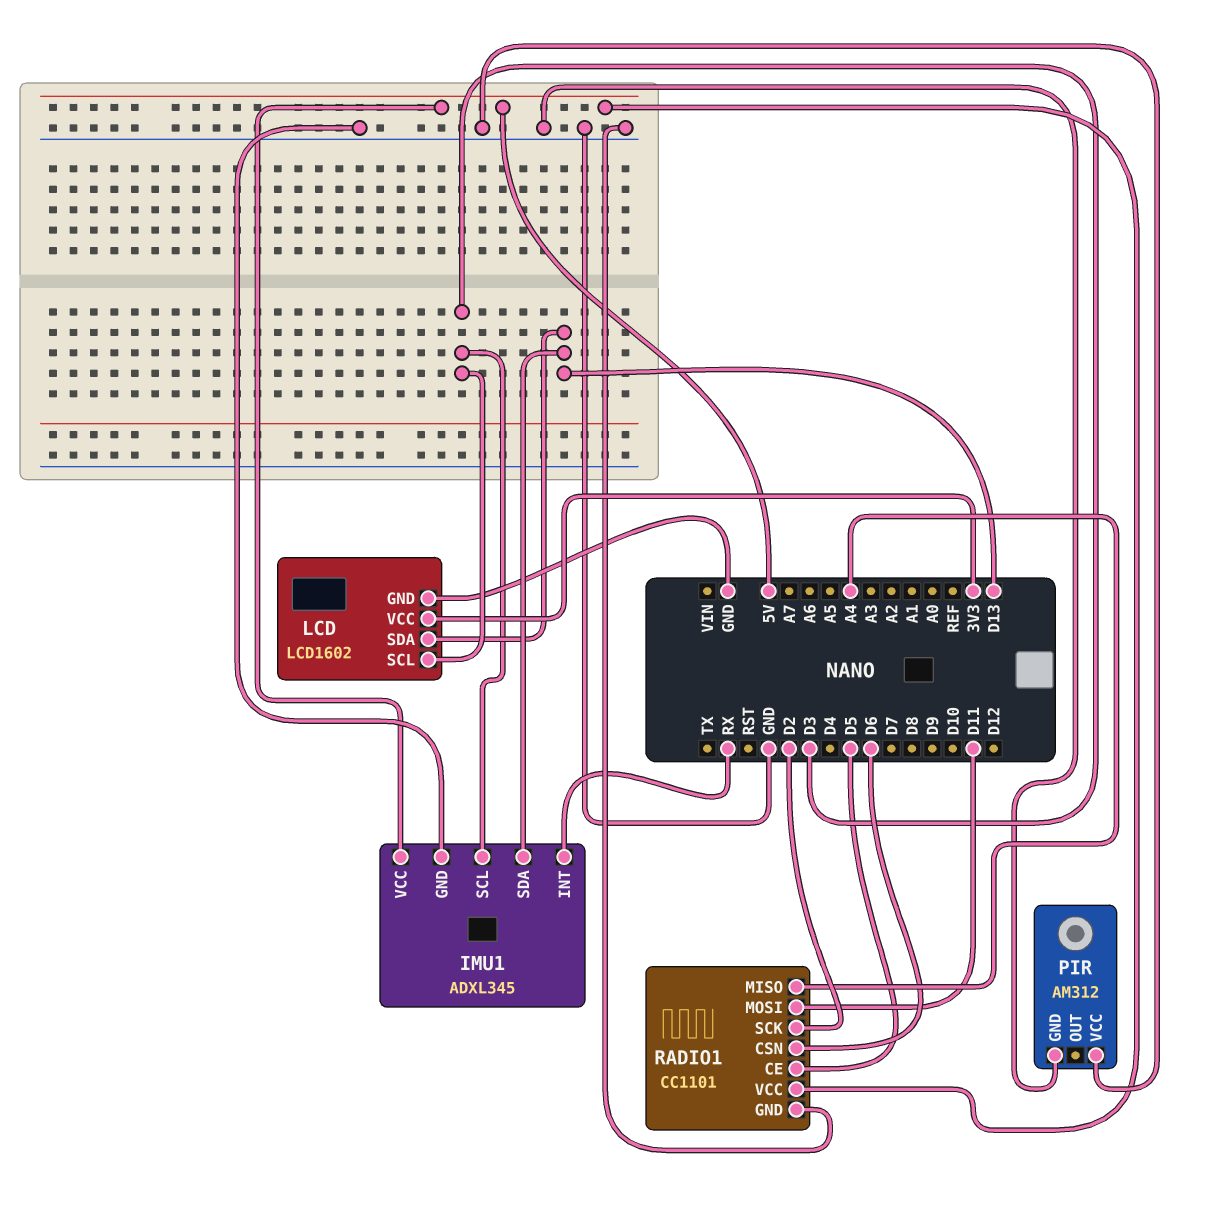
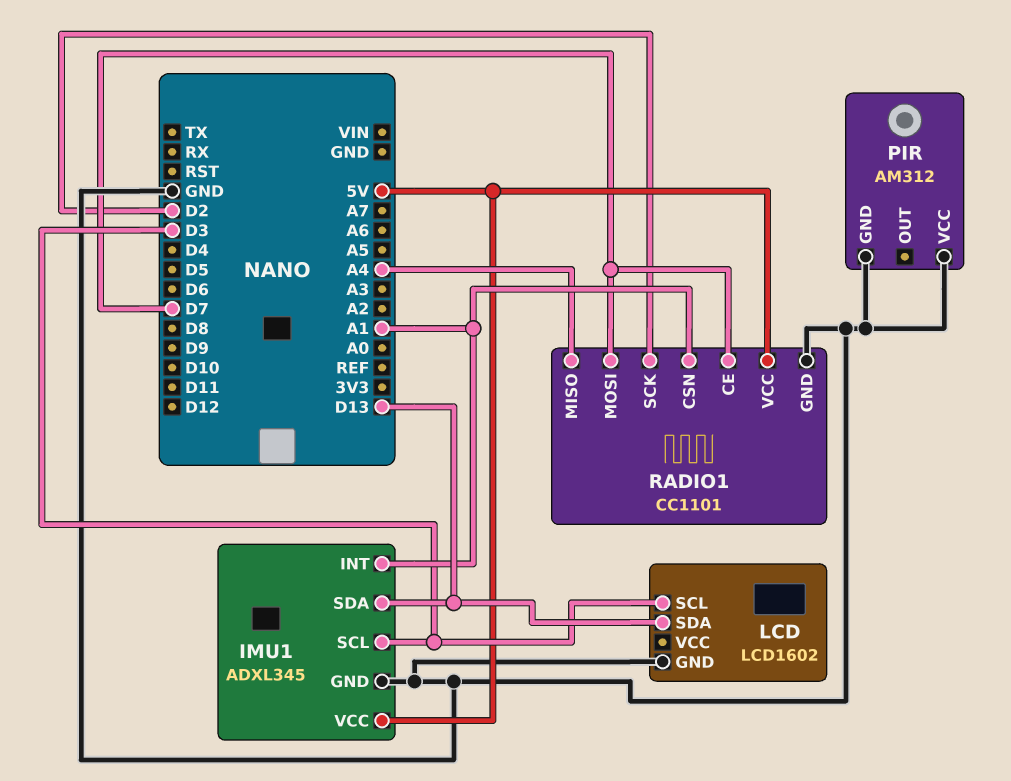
IMU1 pin INT: RX -> A1
LCD pin VCC: 3V3 -> none
RADIO1 pin CE: D5 -> D7
RADIO1 pin CSN: D6 -> A1
RADIO1 pin MOSI: D11 -> D7

